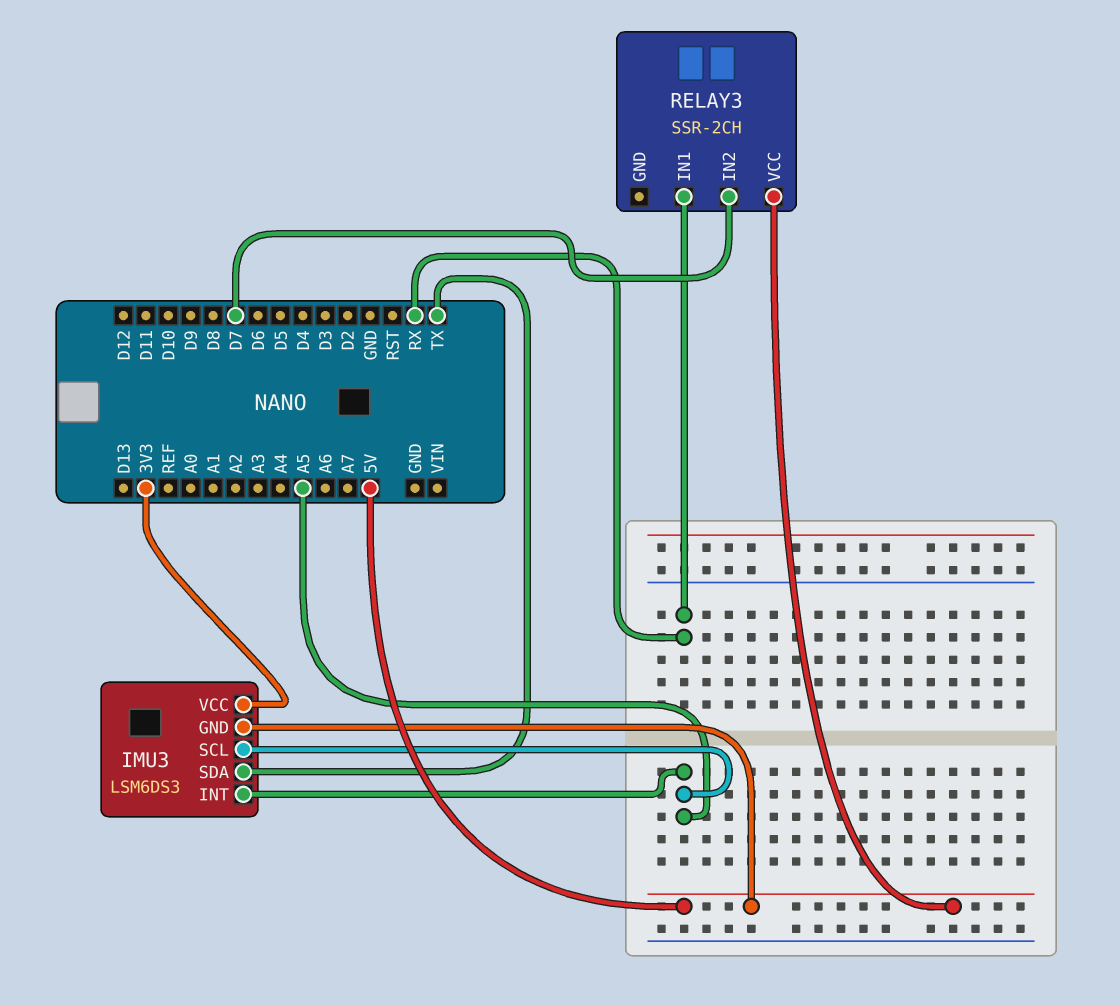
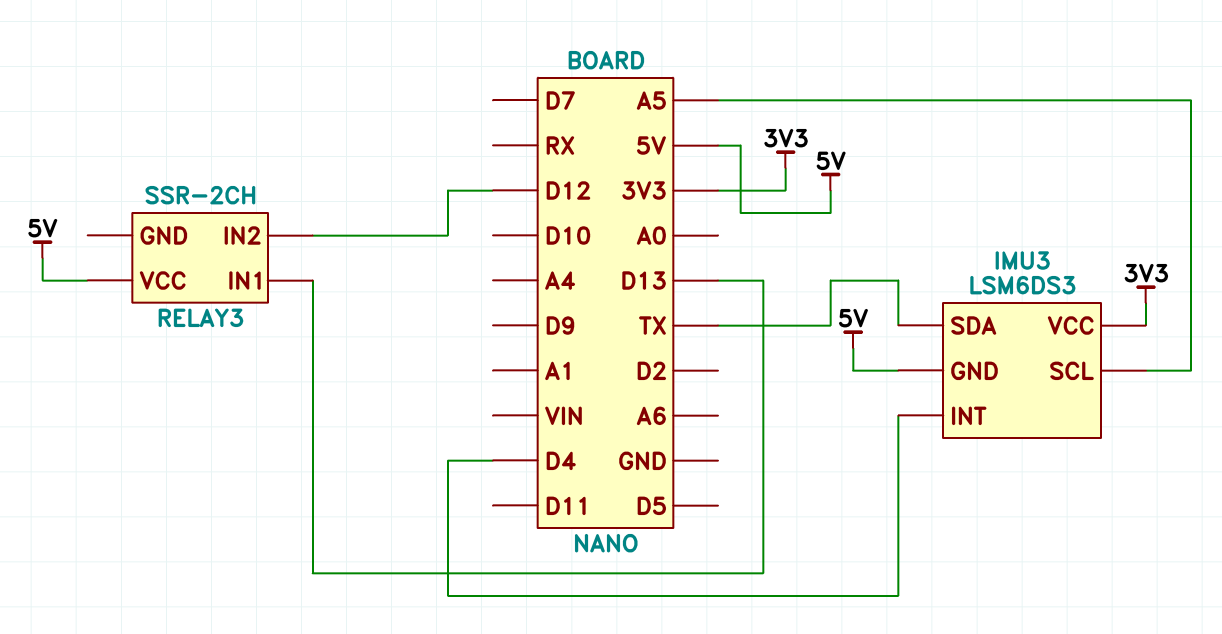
IMU3 pin INT: A5 -> D4
RELAY3 pin IN1: RX -> D13
RELAY3 pin IN2: D7 -> D12

